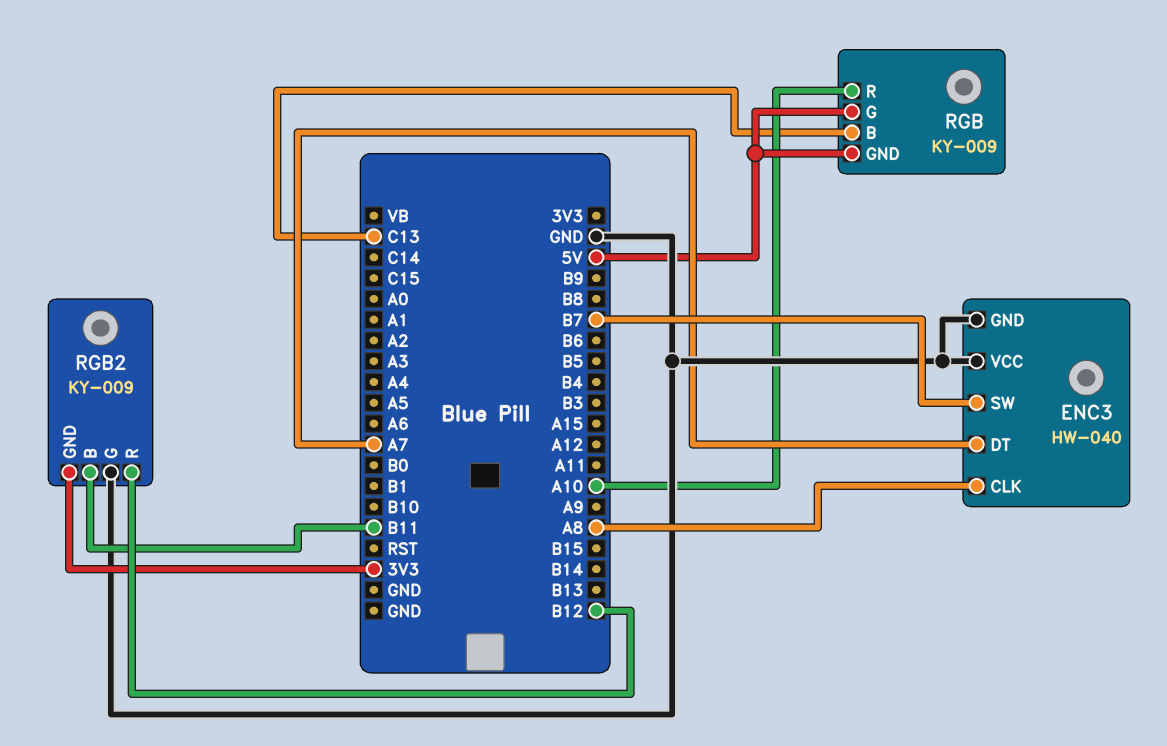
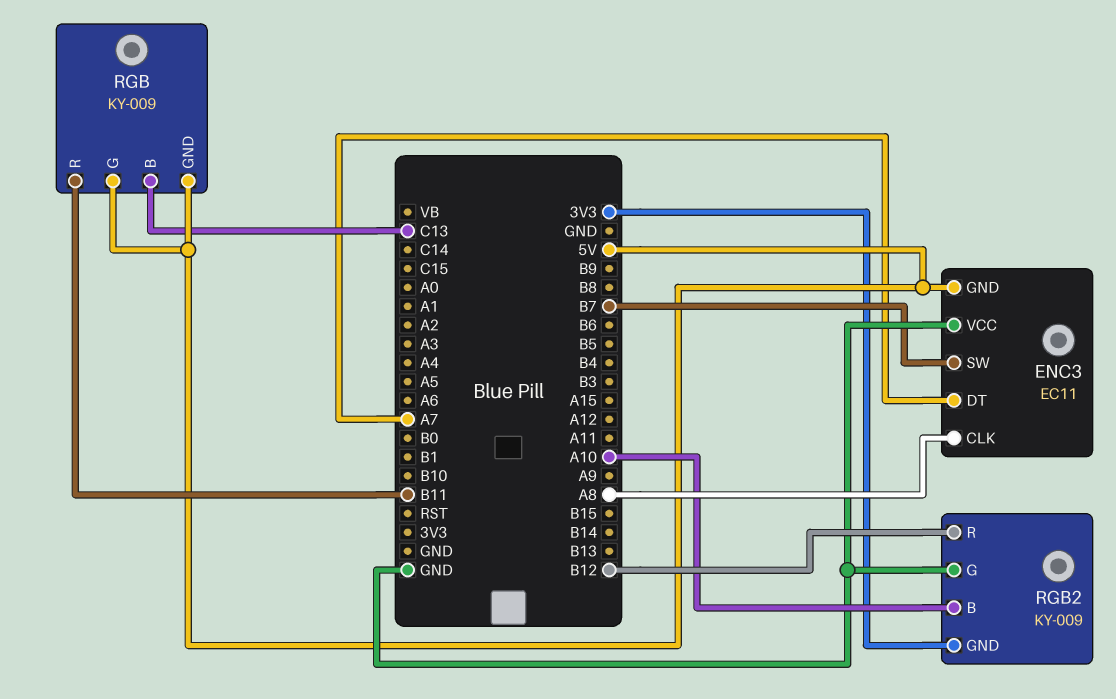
ENC3: HW-040 -> EC11
ENC3 pin GND: GND -> 5V
RGB pin R: A10 -> B11
RGB2 pin B: B11 -> A10

